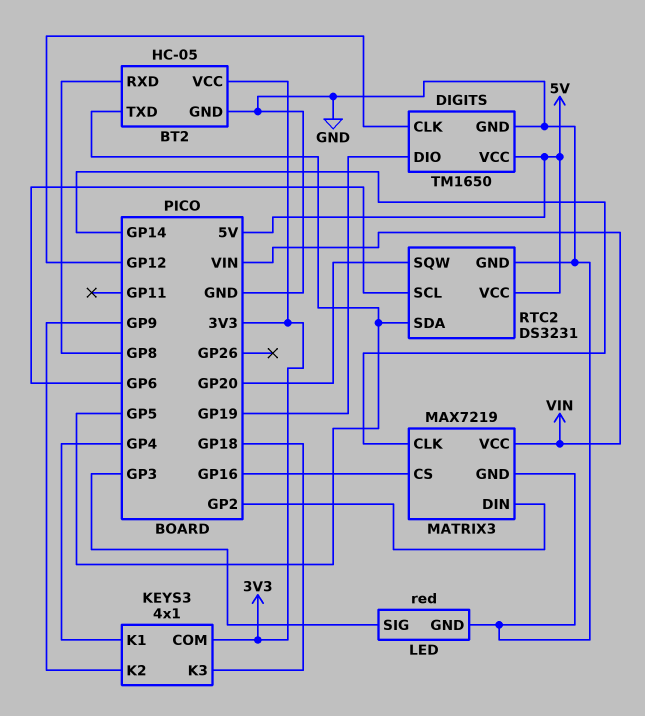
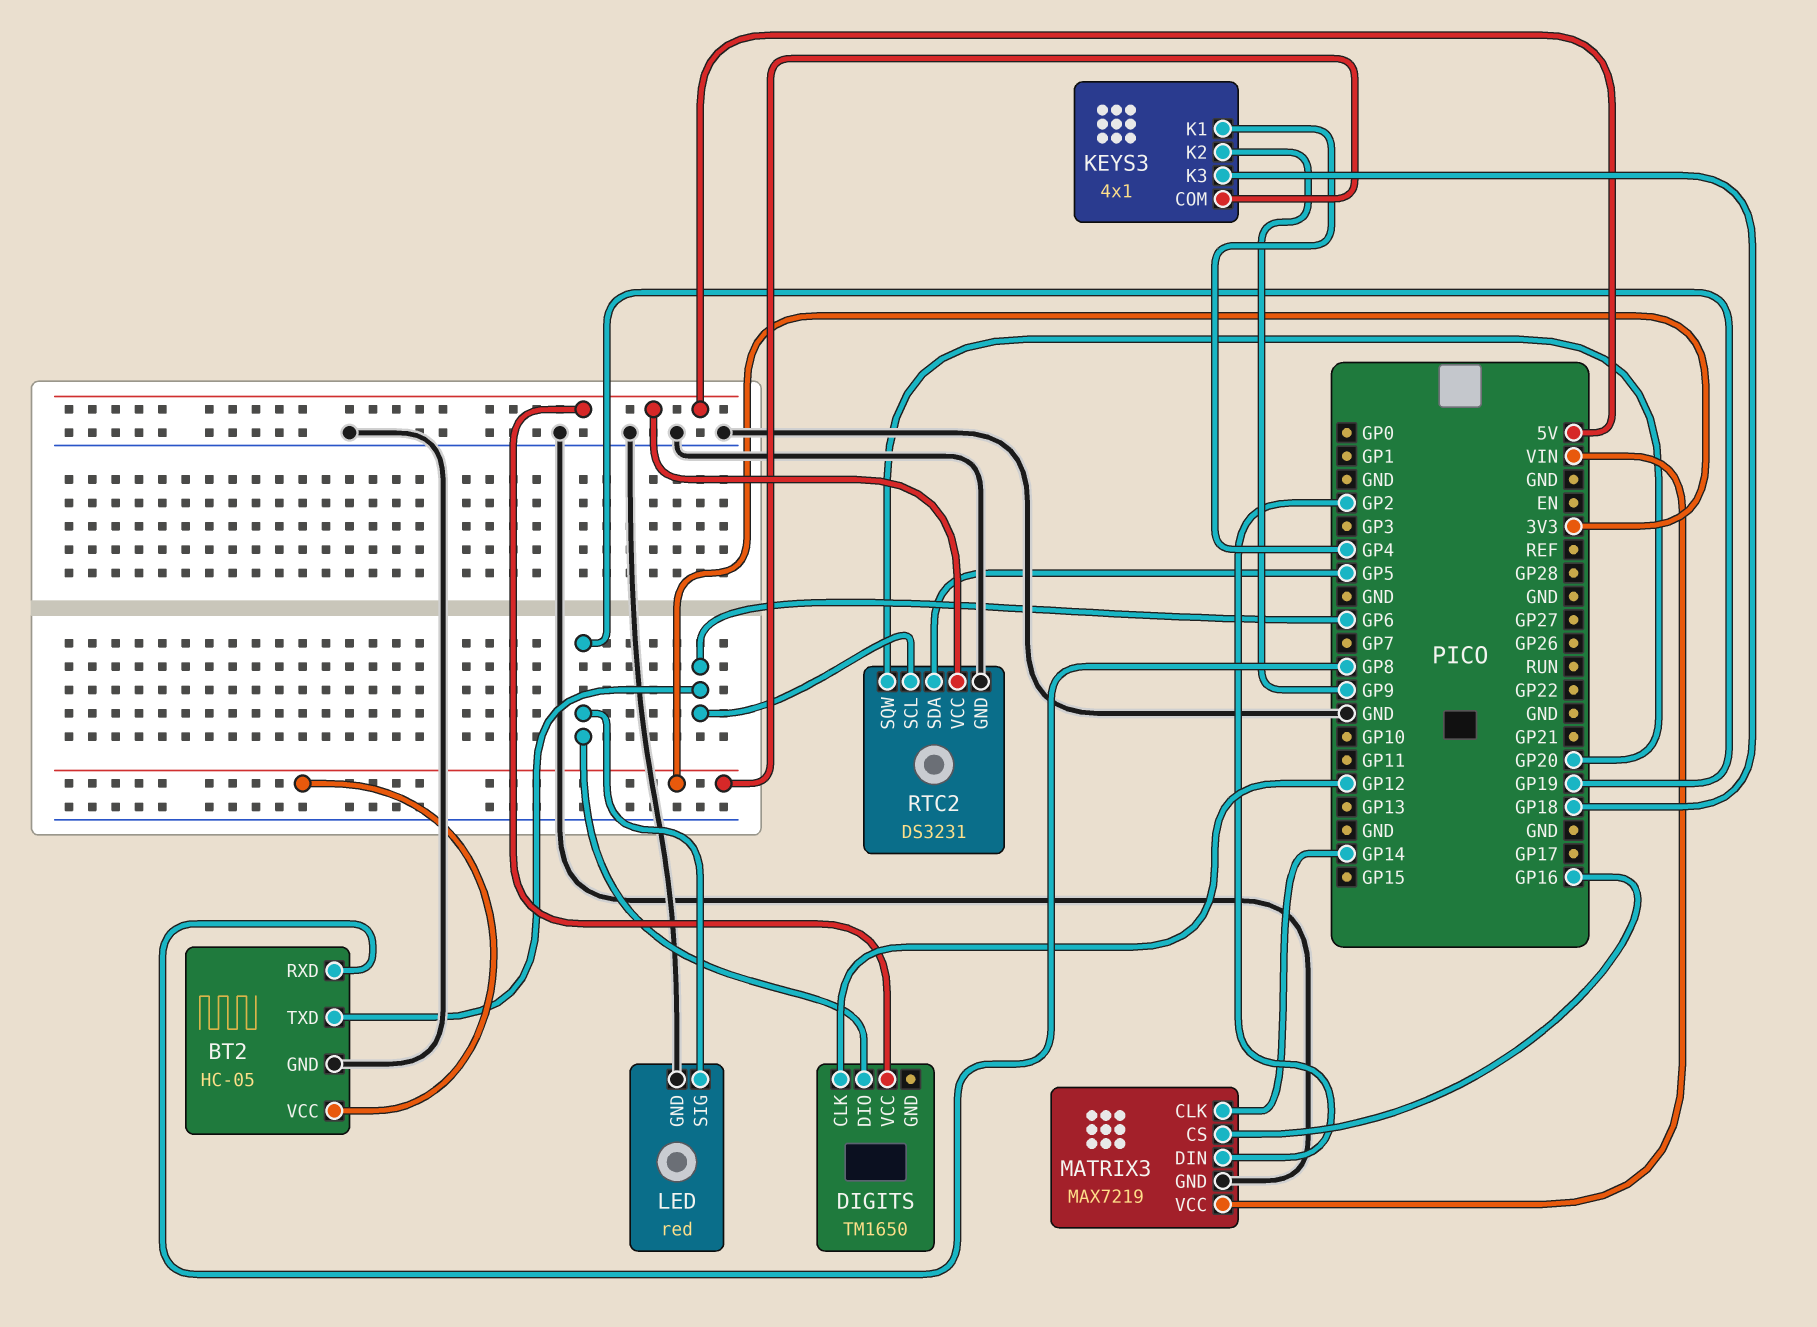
BT2 pin TXD: GP5 -> GP6
DIGITS pin GND: GND -> none
LED pin SIG: GP3 -> GP19

